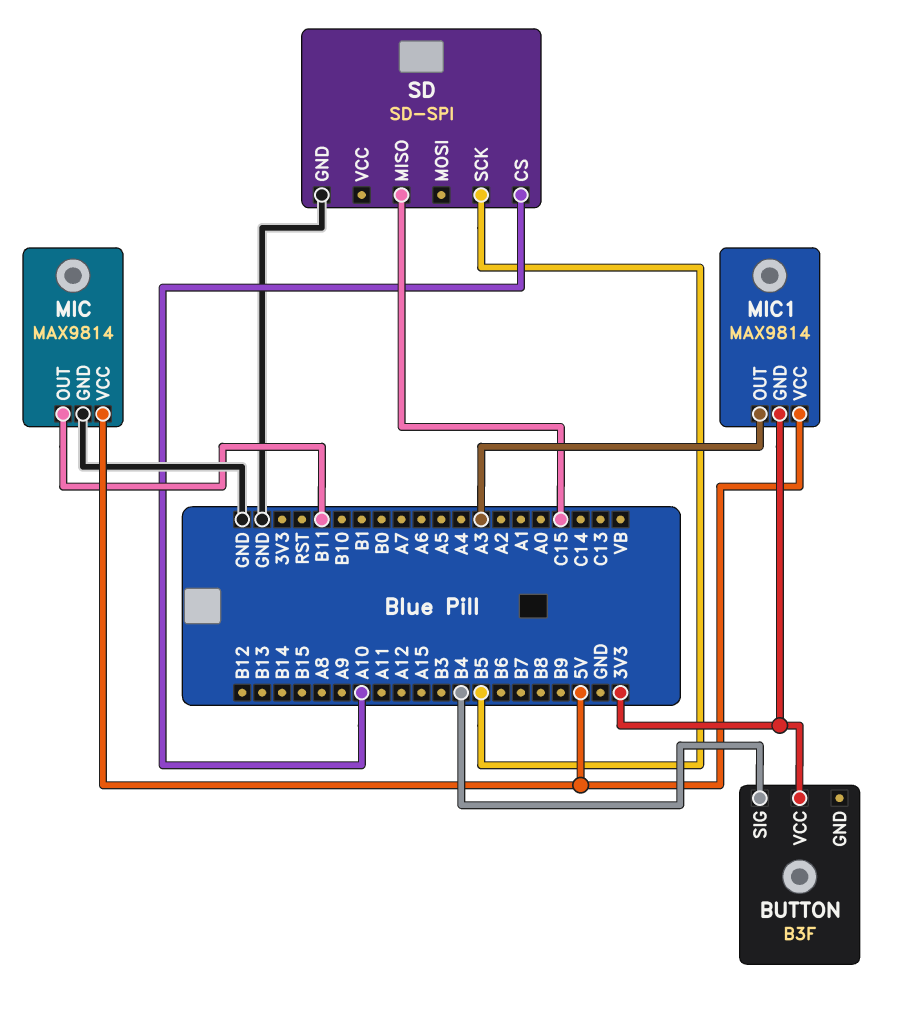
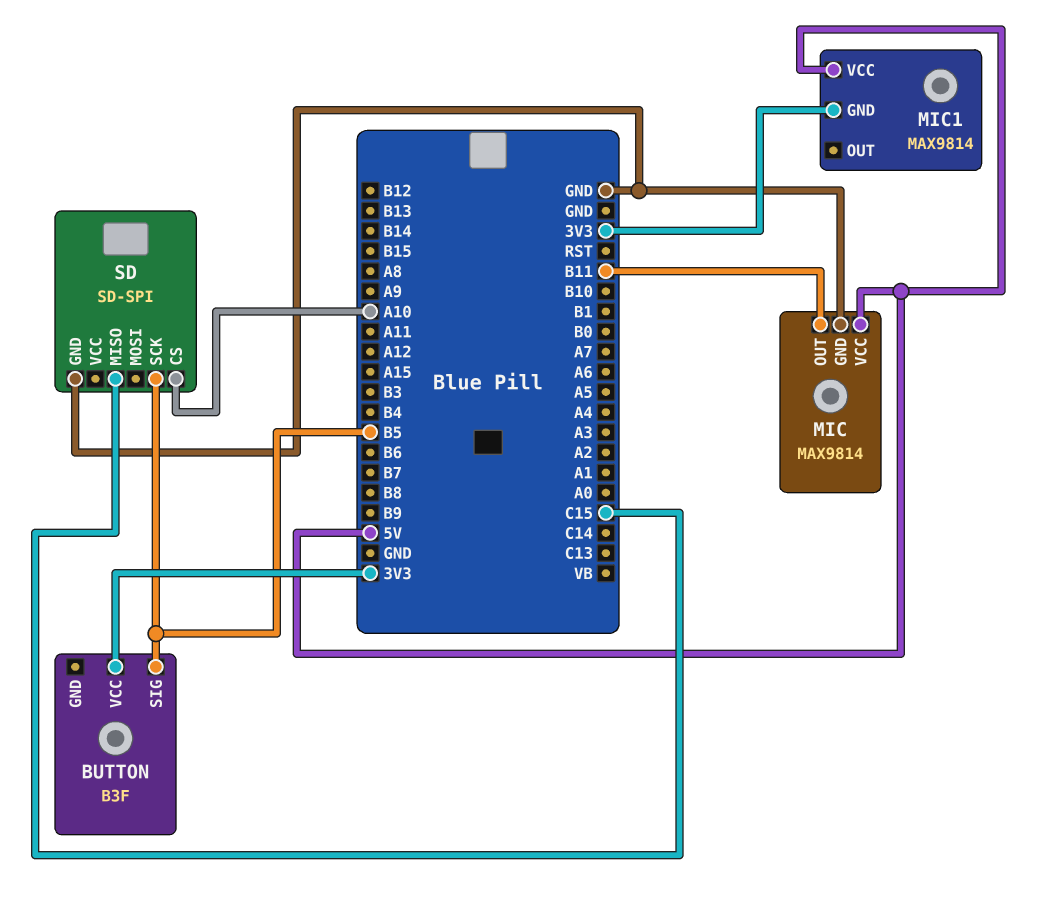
BUTTON pin SIG: B4 -> B5
MIC1 pin OUT: A3 -> none

